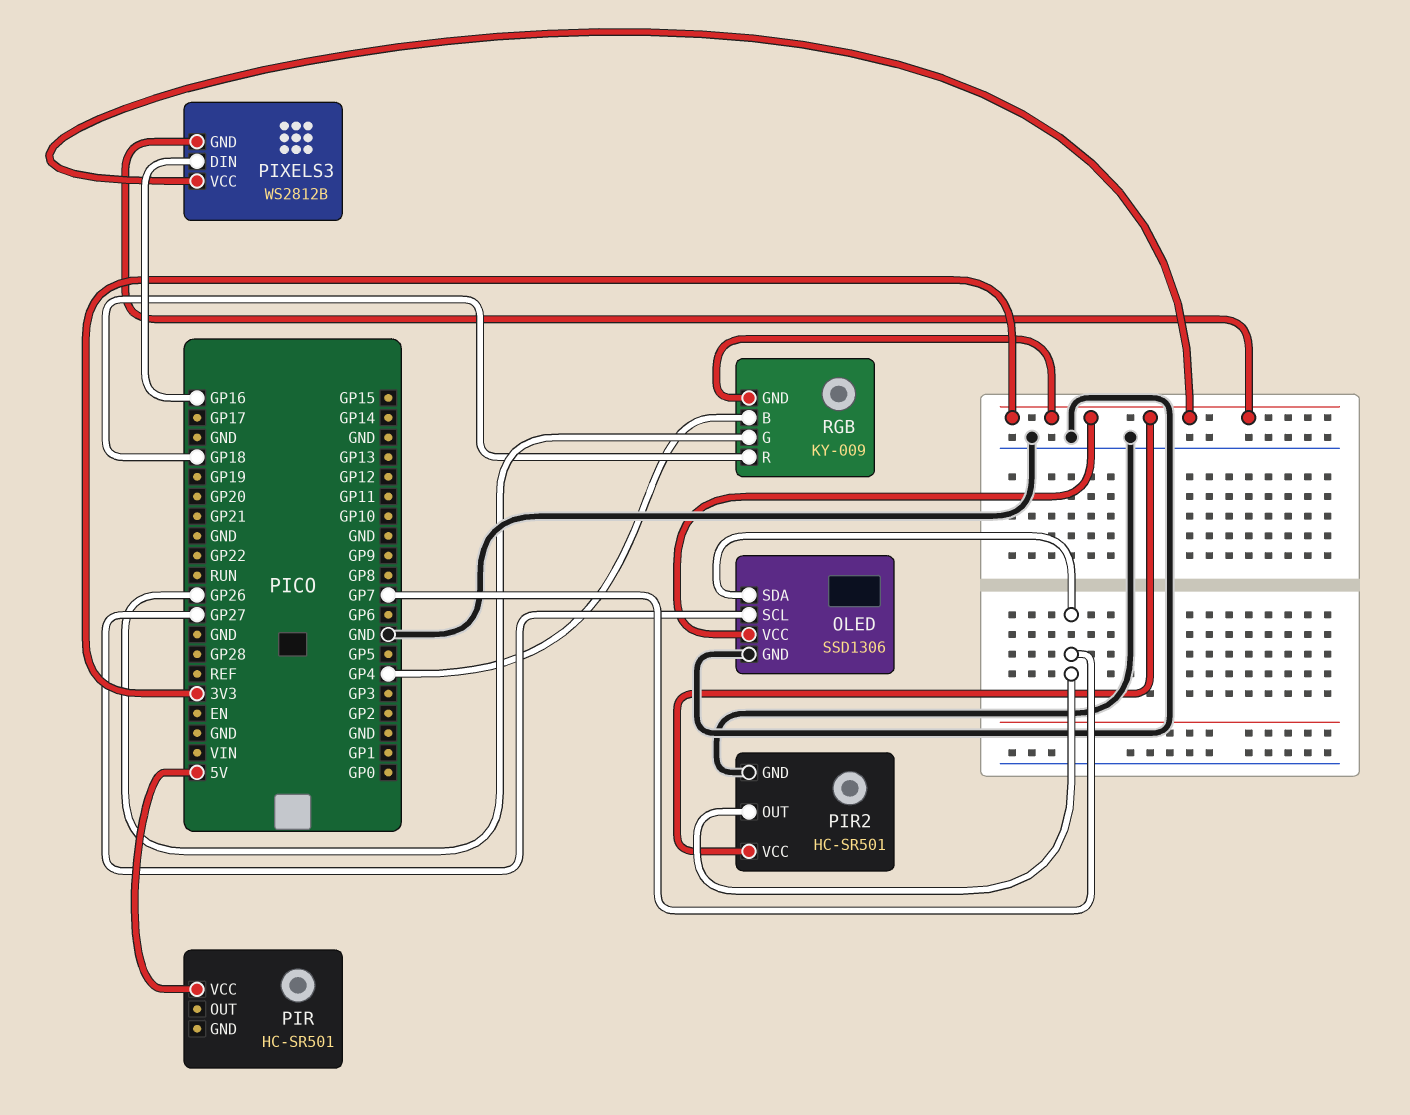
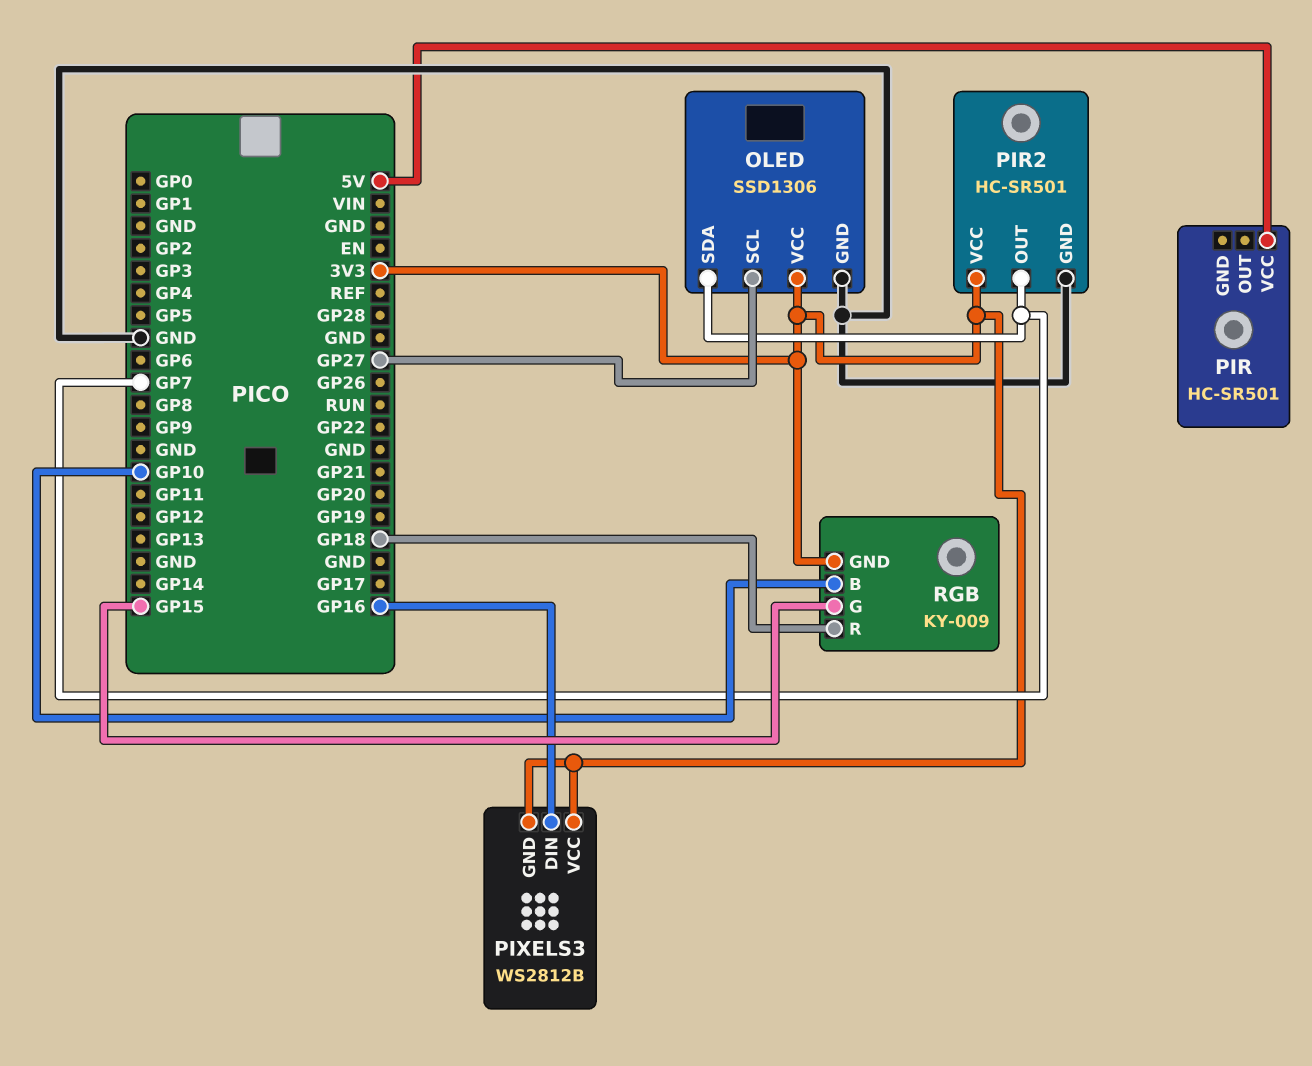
RGB pin B: GP4 -> GP10
RGB pin G: GP26 -> GP15

